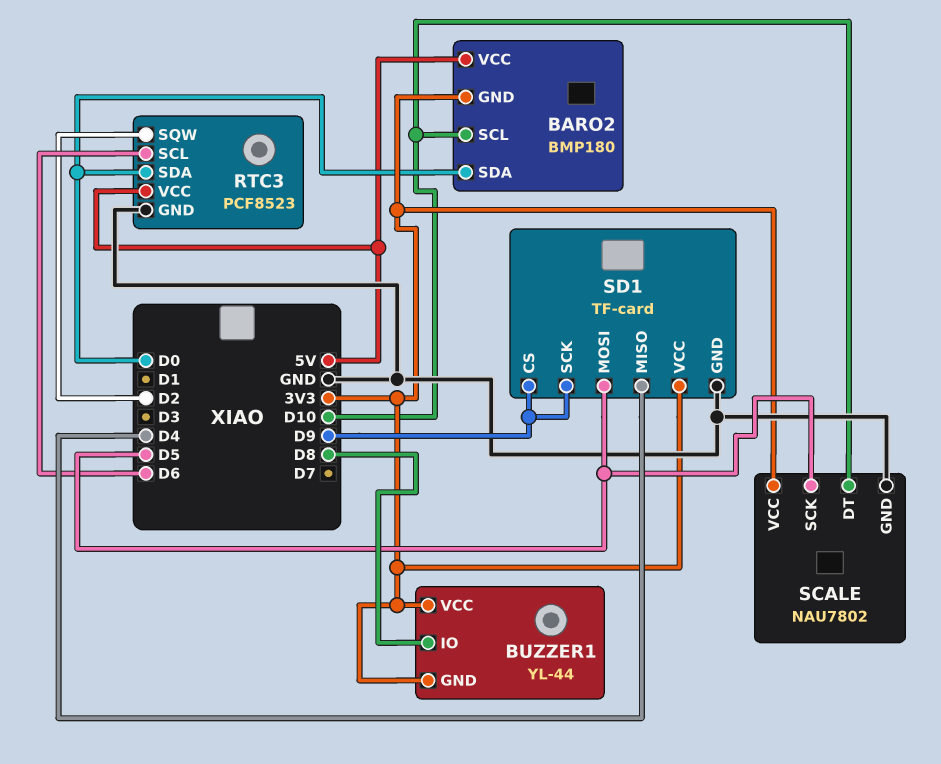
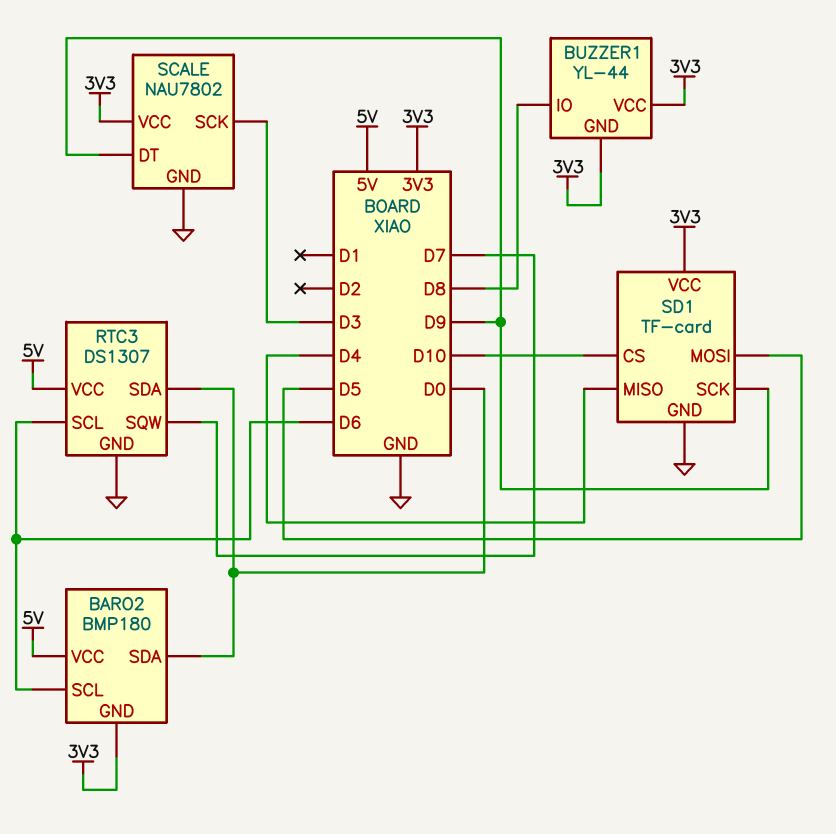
BARO2 pin SCL: D10 -> D6
RTC3: PCF8523 -> DS1307
RTC3 pin SQW: D2 -> D7
SCALE pin DT: D10 -> D9
SCALE pin SCK: D5 -> D3
SD1 pin CS: D9 -> D10

